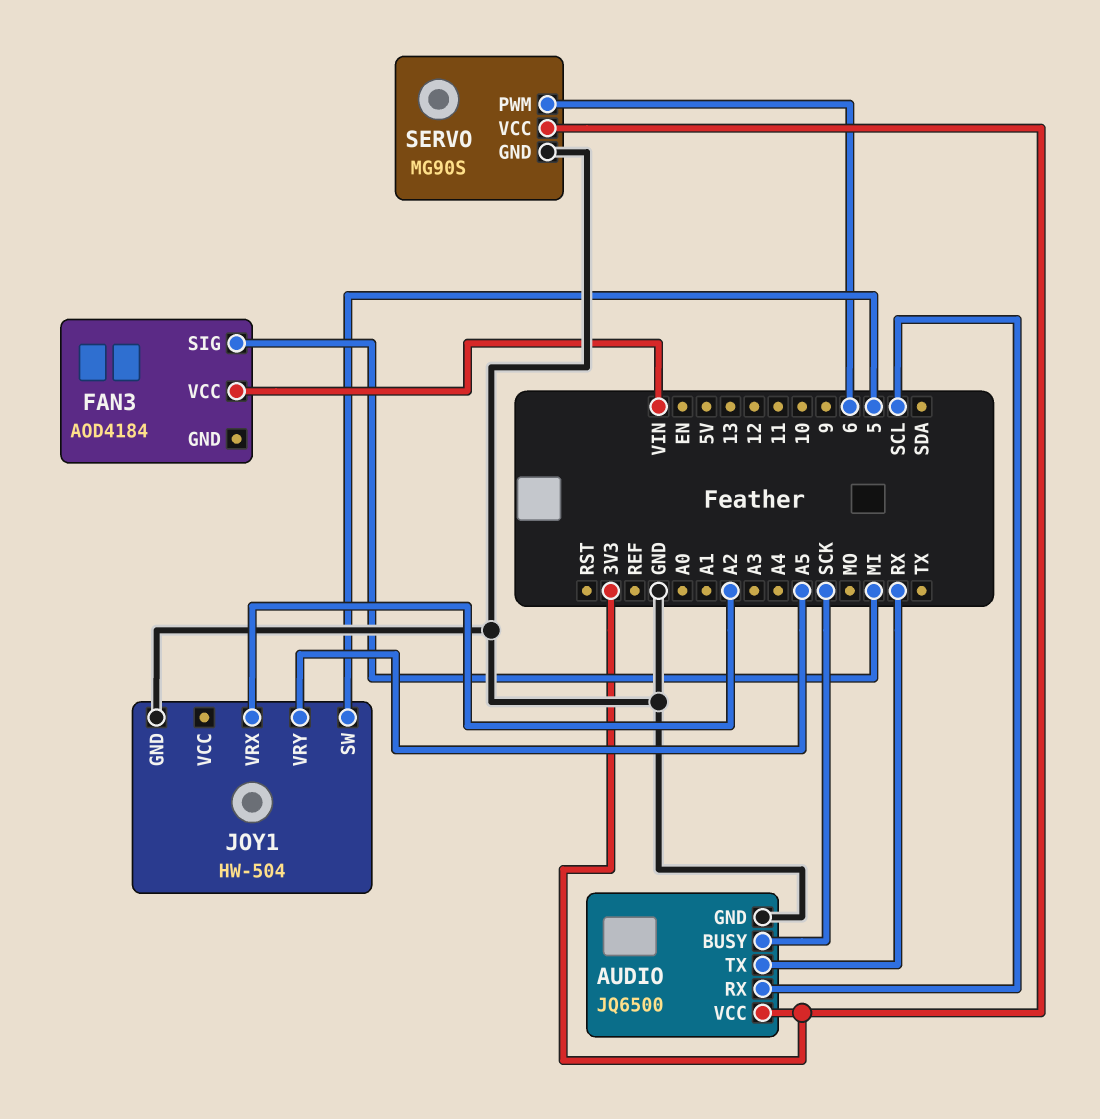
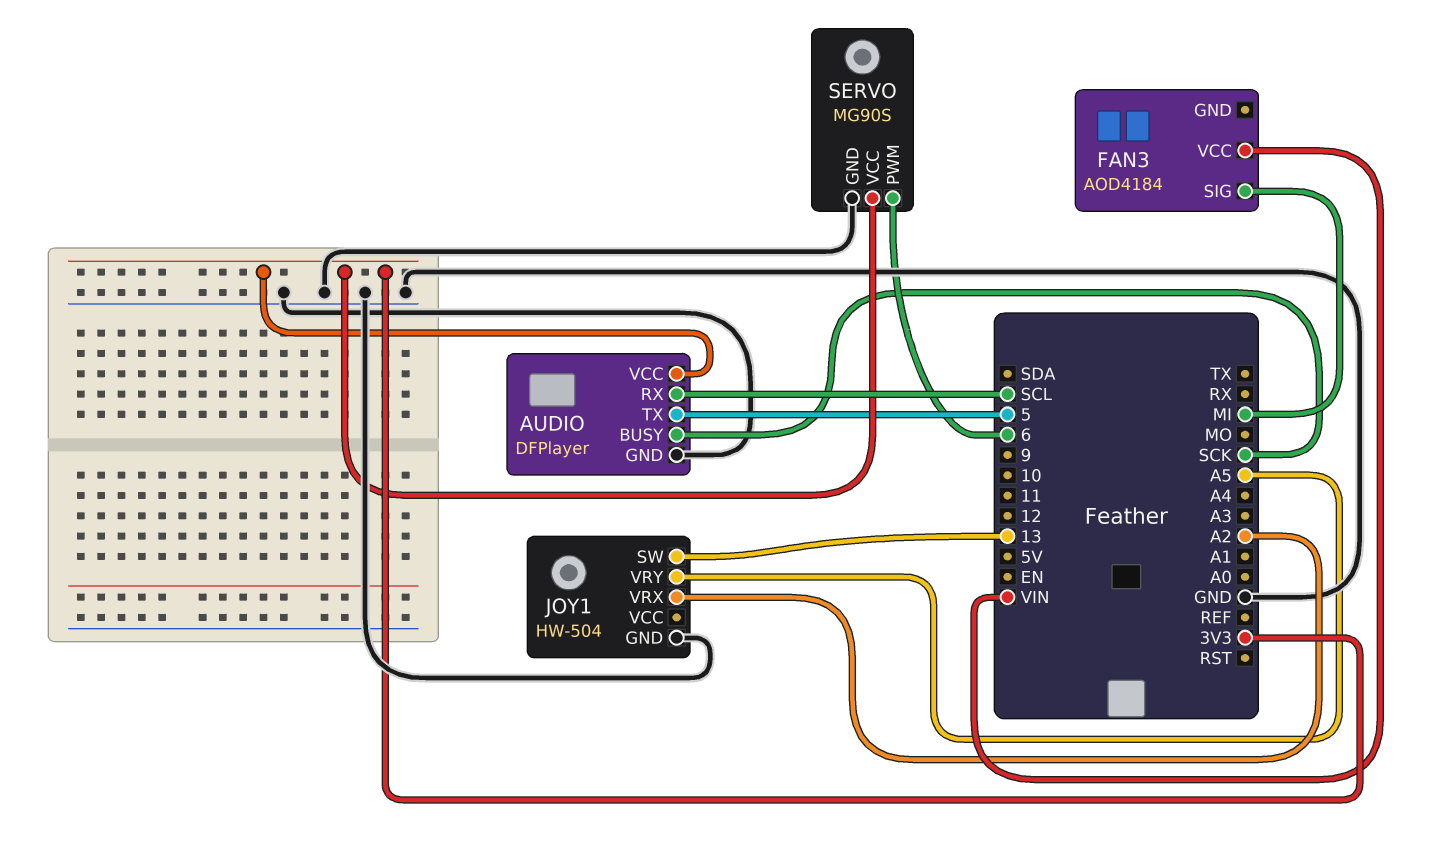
AUDIO: JQ6500 -> DFPlayer
AUDIO pin TX: RX -> 5
JOY1 pin SW: 5 -> 13

